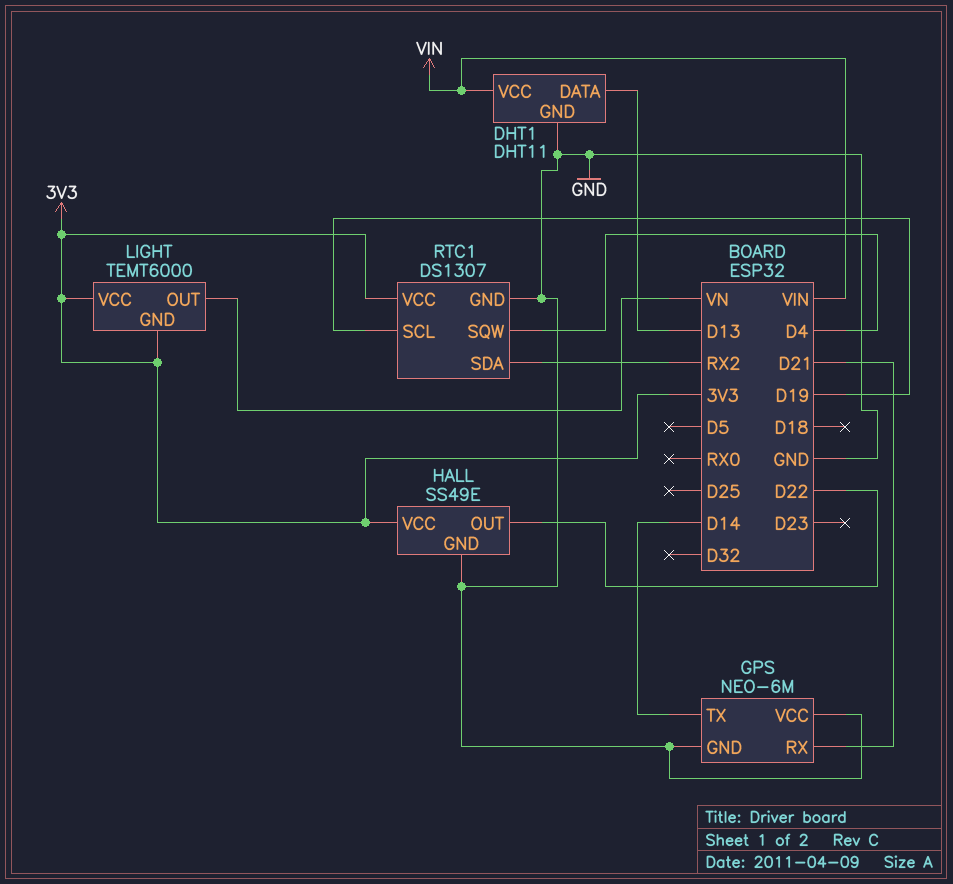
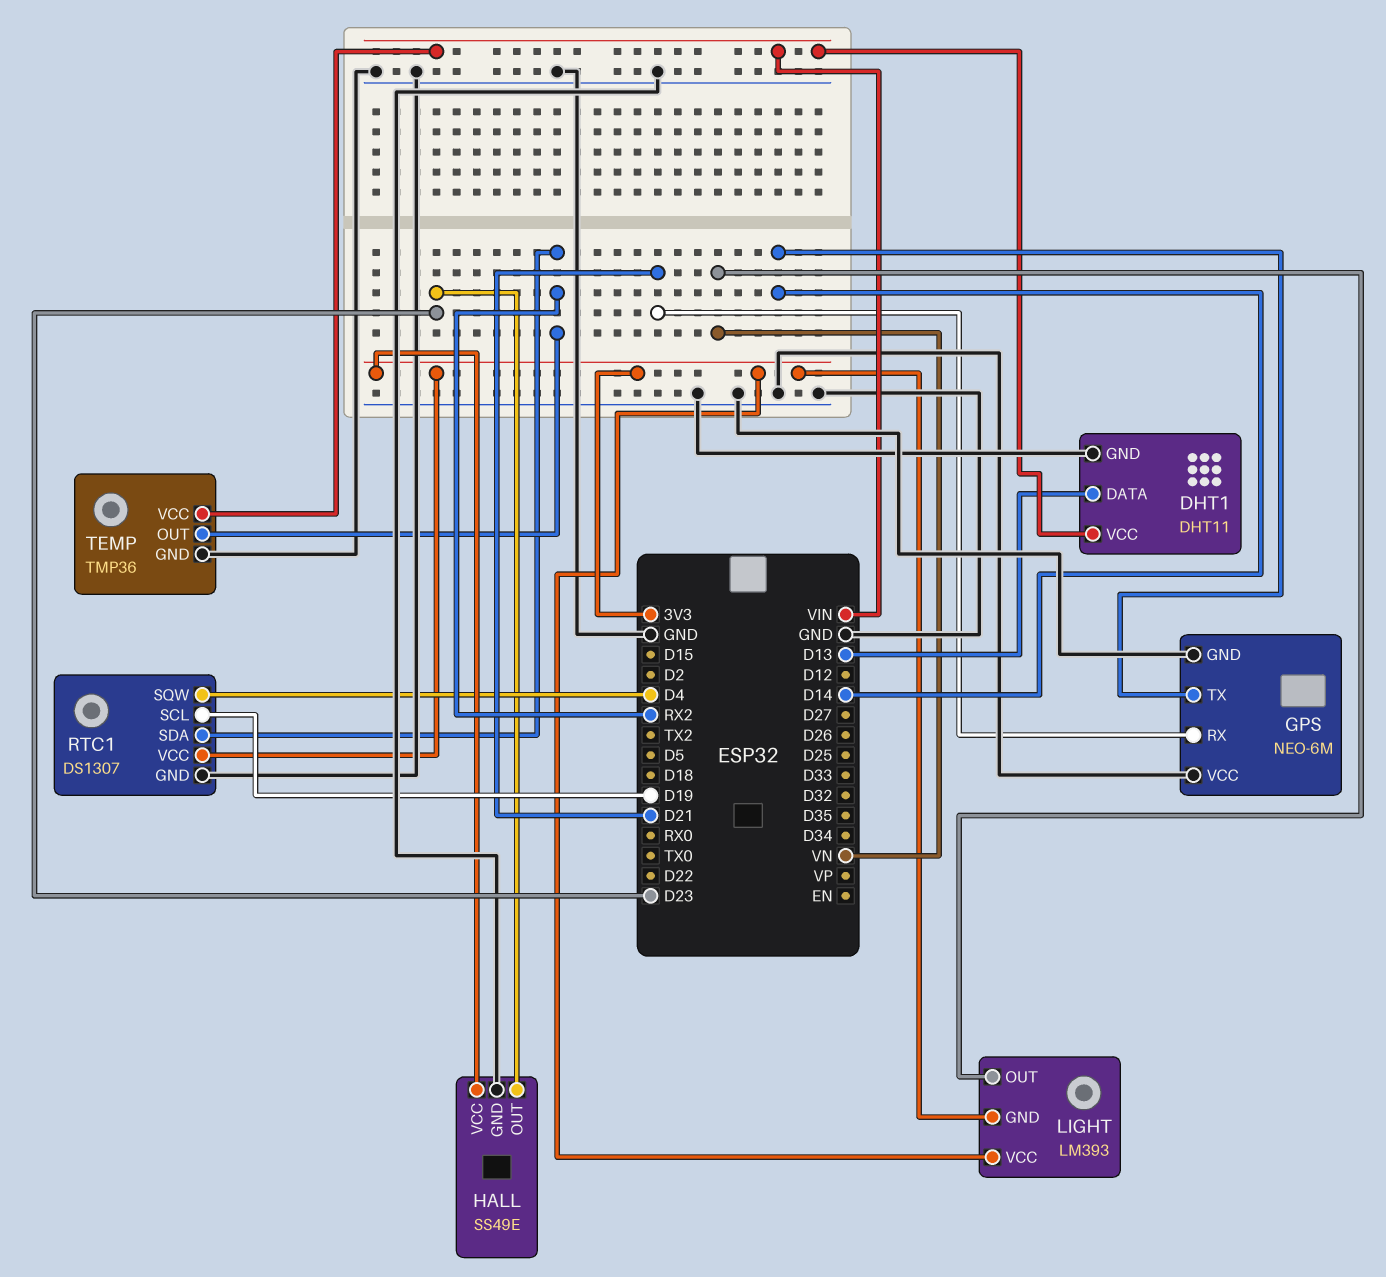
HALL pin OUT: D22 -> D23
LIGHT: TEMT6000 -> LM393
TEMP: none -> TMP36
TEMP pin GND: none -> GND
TEMP pin OUT: none -> RX2
TEMP pin VCC: none -> VIN

